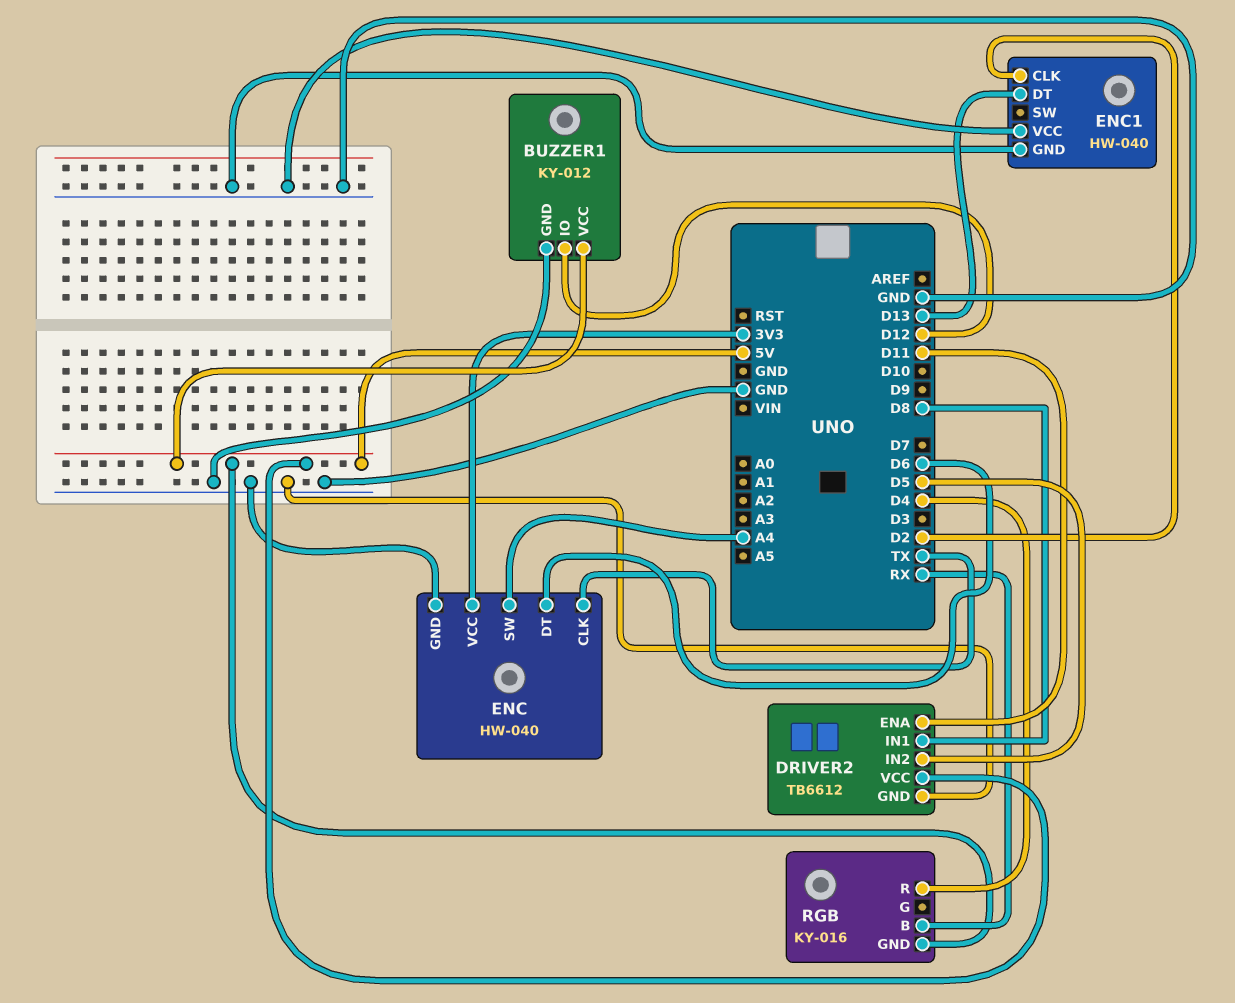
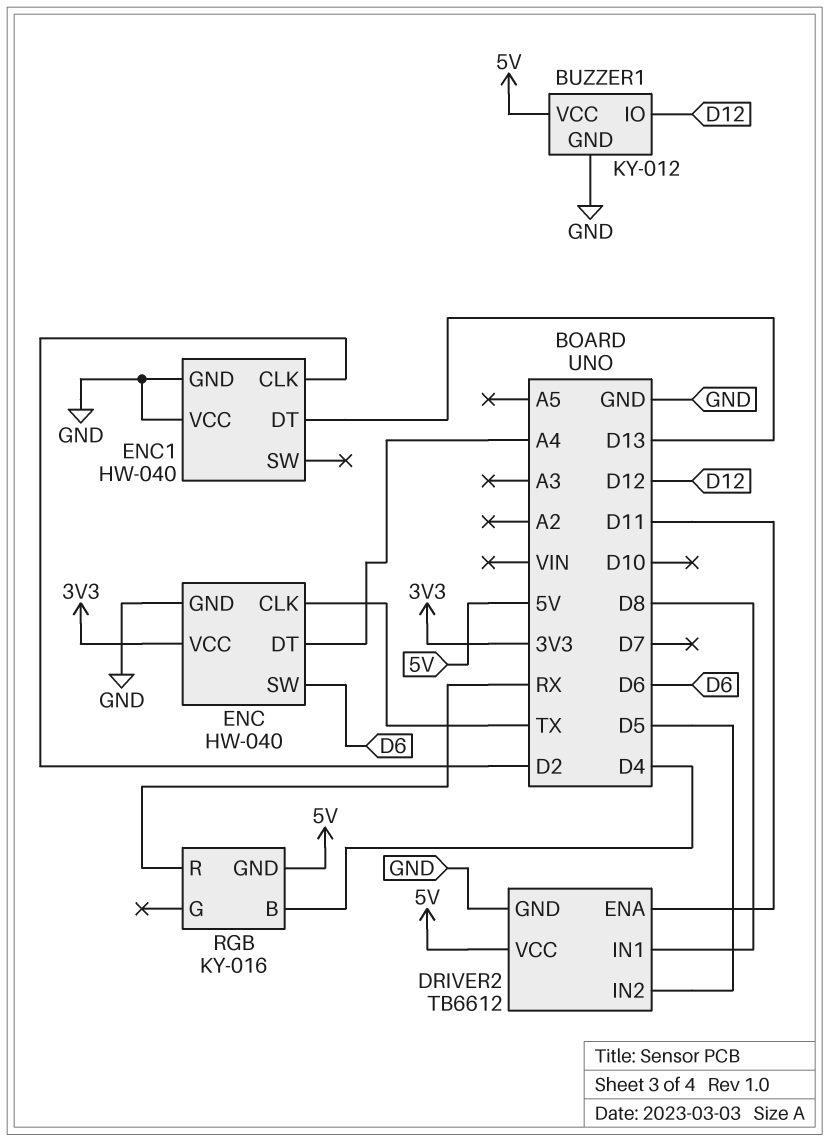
ENC pin DT: D6 -> A4
ENC pin SW: A4 -> D6
RGB pin B: RX -> D4
RGB pin R: D4 -> RX

